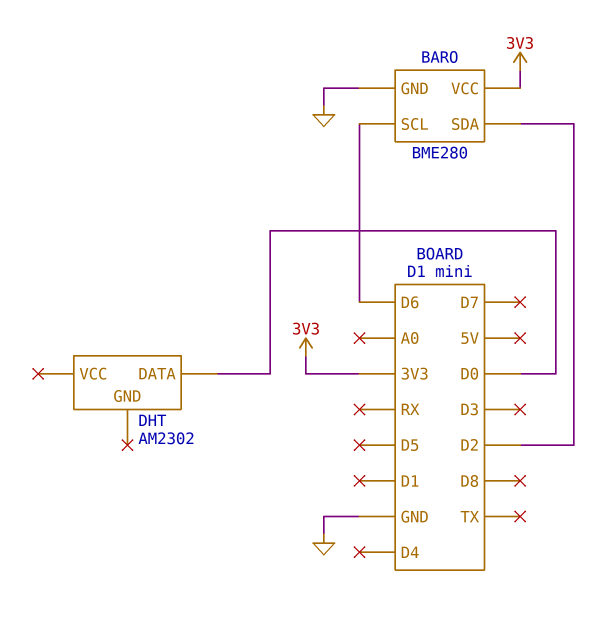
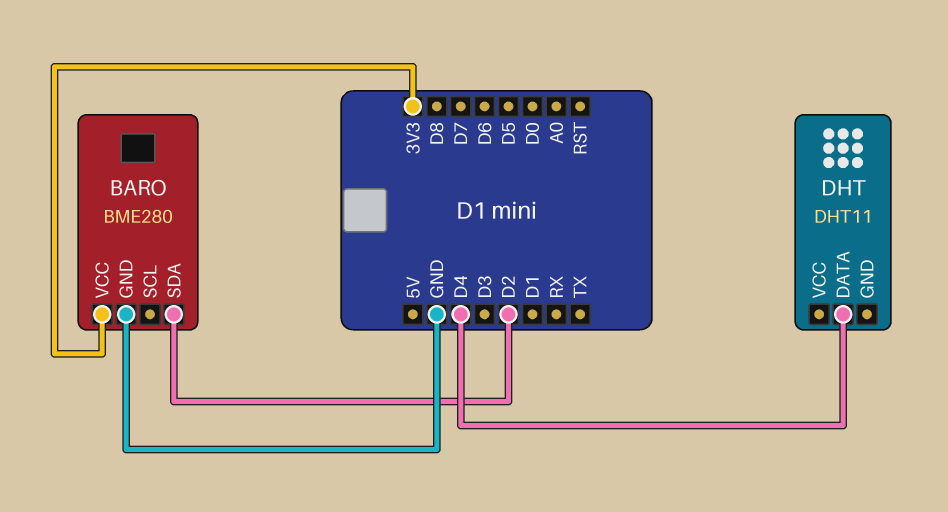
BARO pin SCL: D6 -> none
DHT: AM2302 -> DHT11
DHT pin DATA: D0 -> D4

